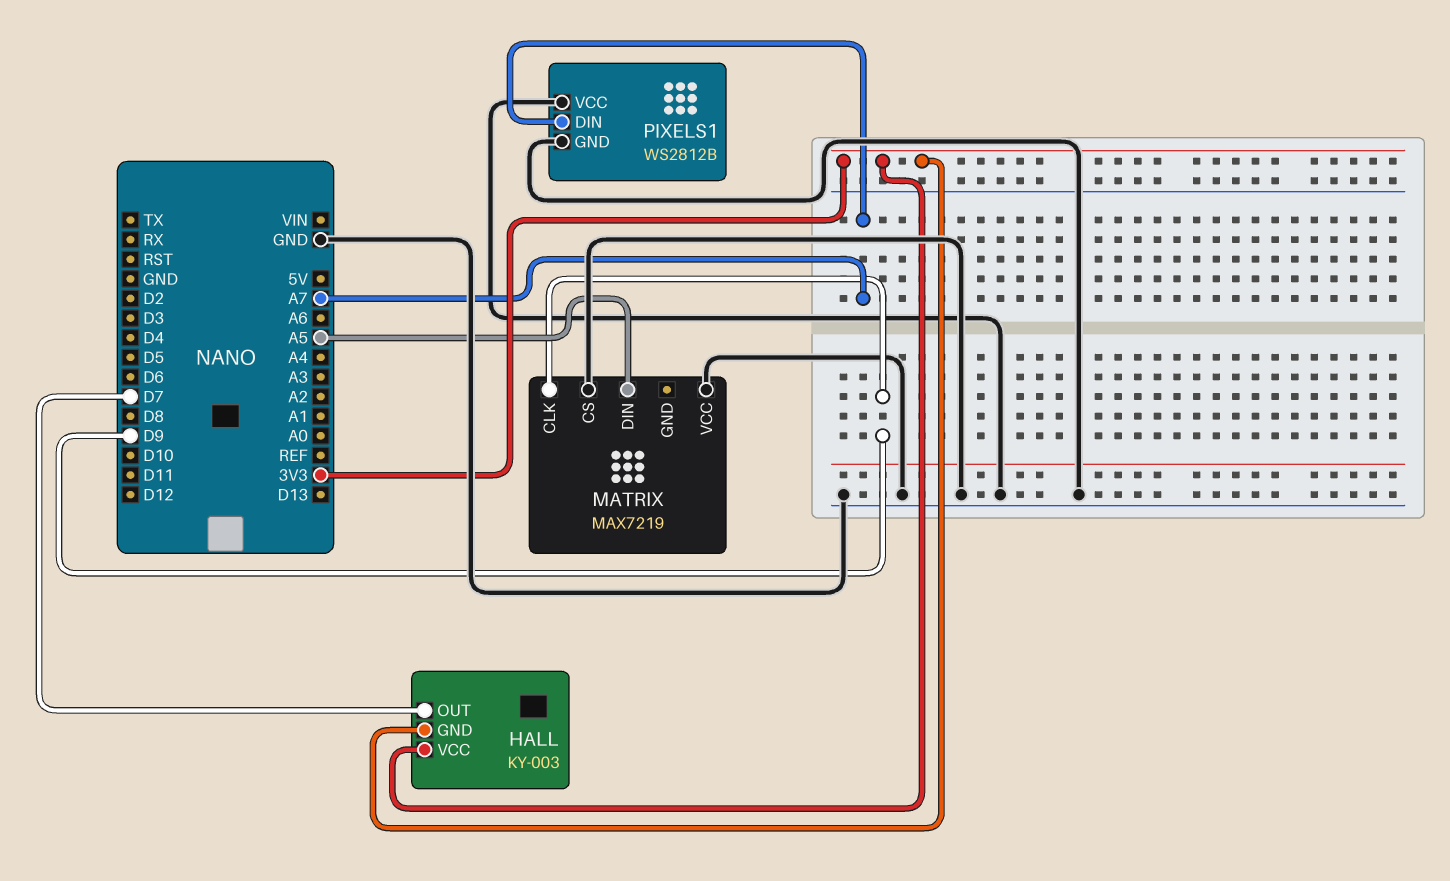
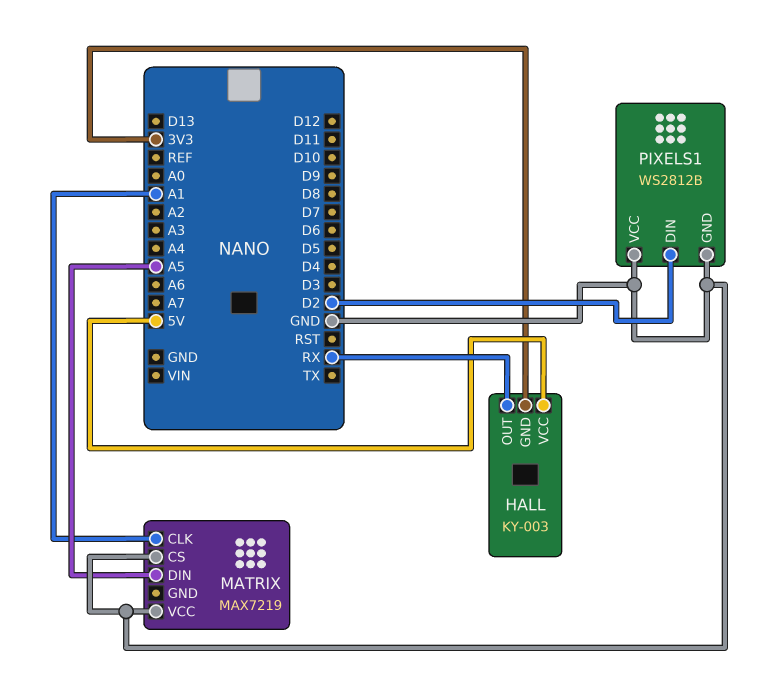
HALL pin OUT: D7 -> RX
HALL pin VCC: 3V3 -> 5V
MATRIX pin CLK: D9 -> A1
PIXELS1 pin DIN: A7 -> D2

